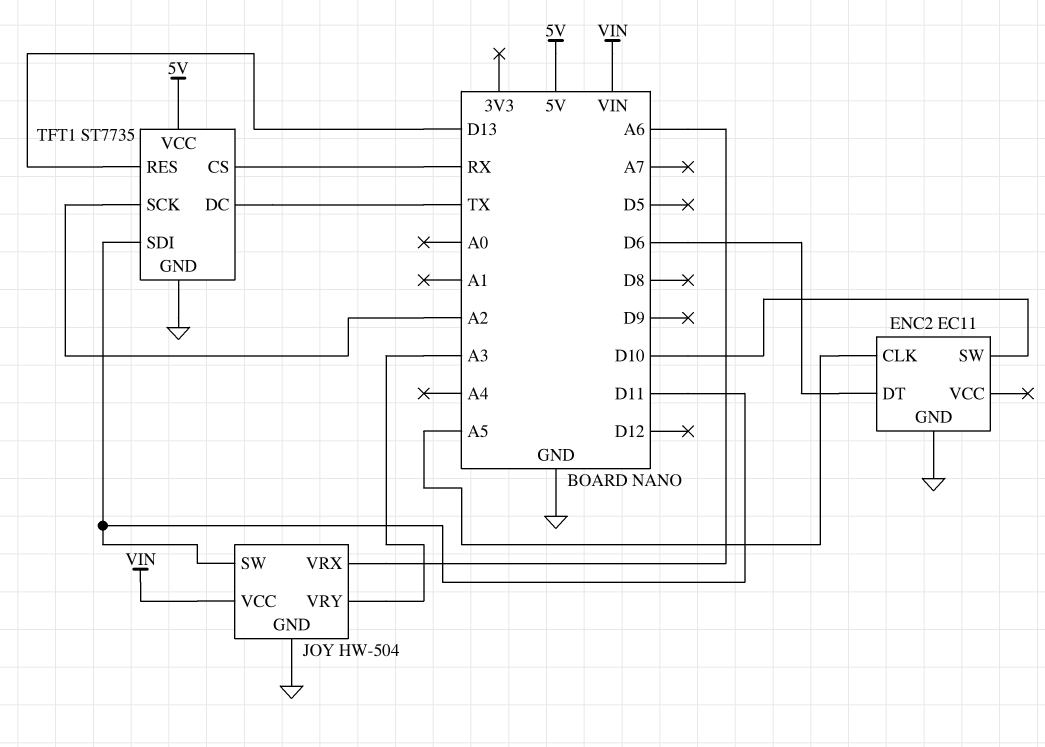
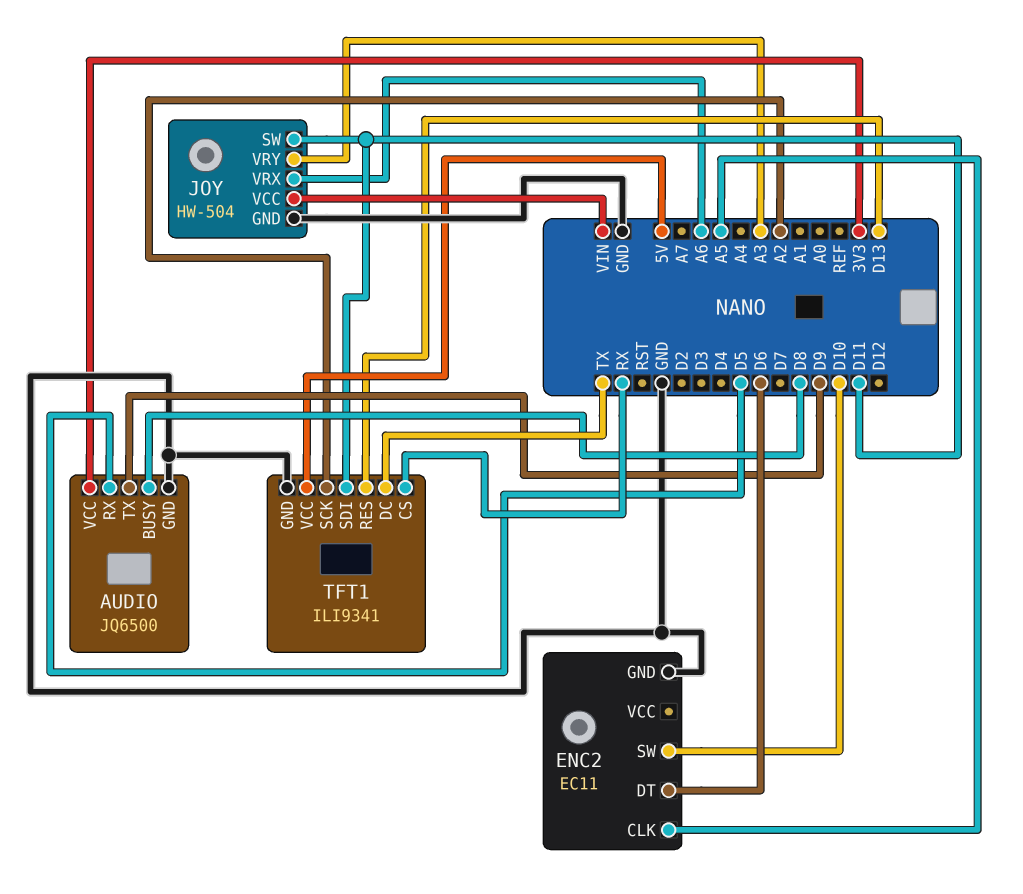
AUDIO: none -> JQ6500
AUDIO pin BUSY: none -> D8
AUDIO pin GND: none -> GND
AUDIO pin RX: none -> D5
AUDIO pin TX: none -> D9
AUDIO pin VCC: none -> 3V3
TFT1: ST7735 -> ILI9341

